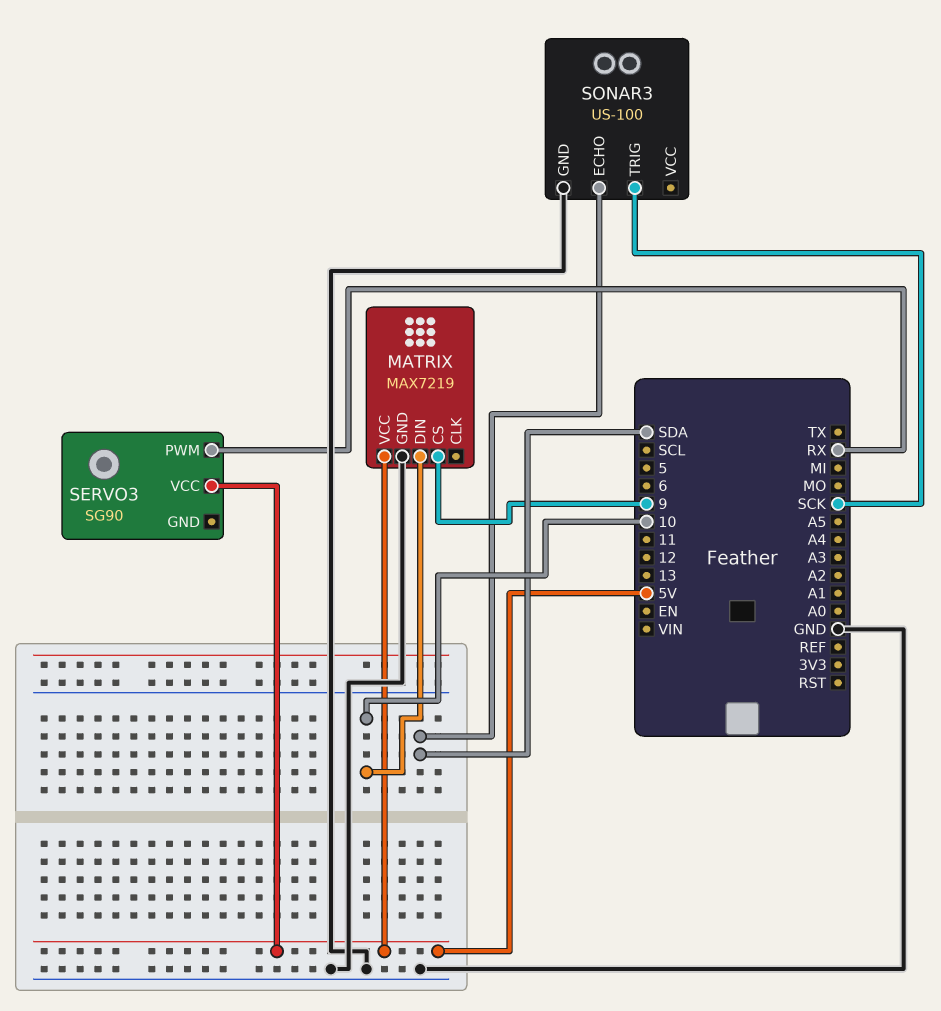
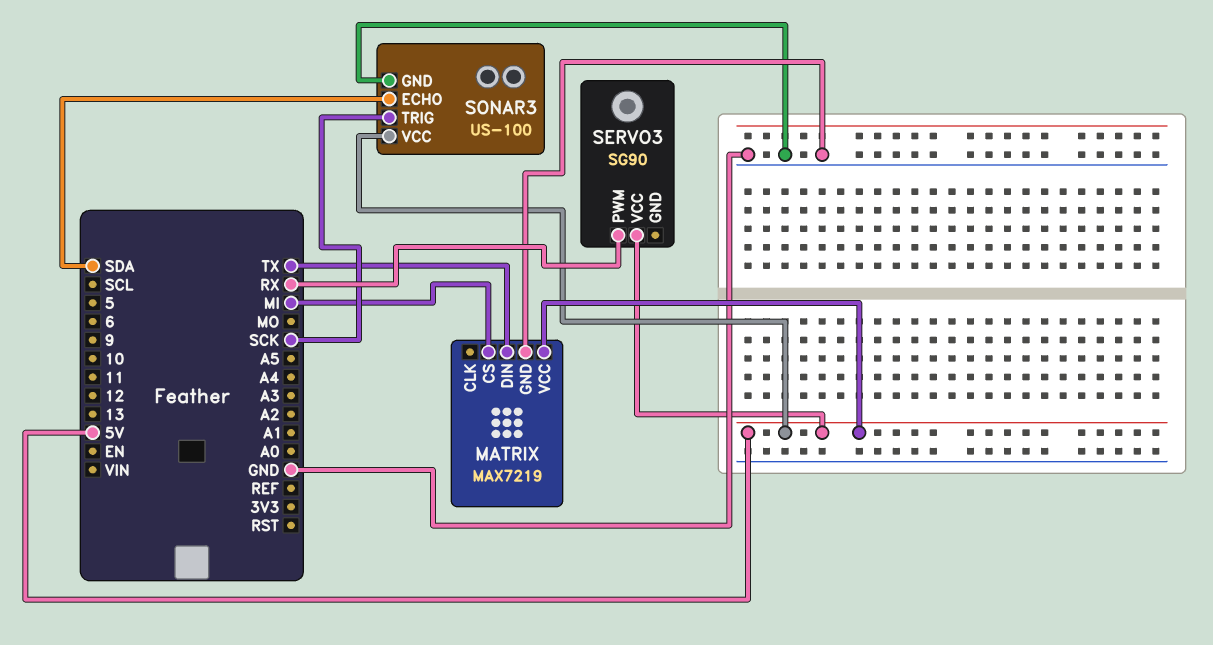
MATRIX pin CS: 9 -> MI
MATRIX pin DIN: 10 -> TX
SONAR3 pin VCC: none -> 5V

